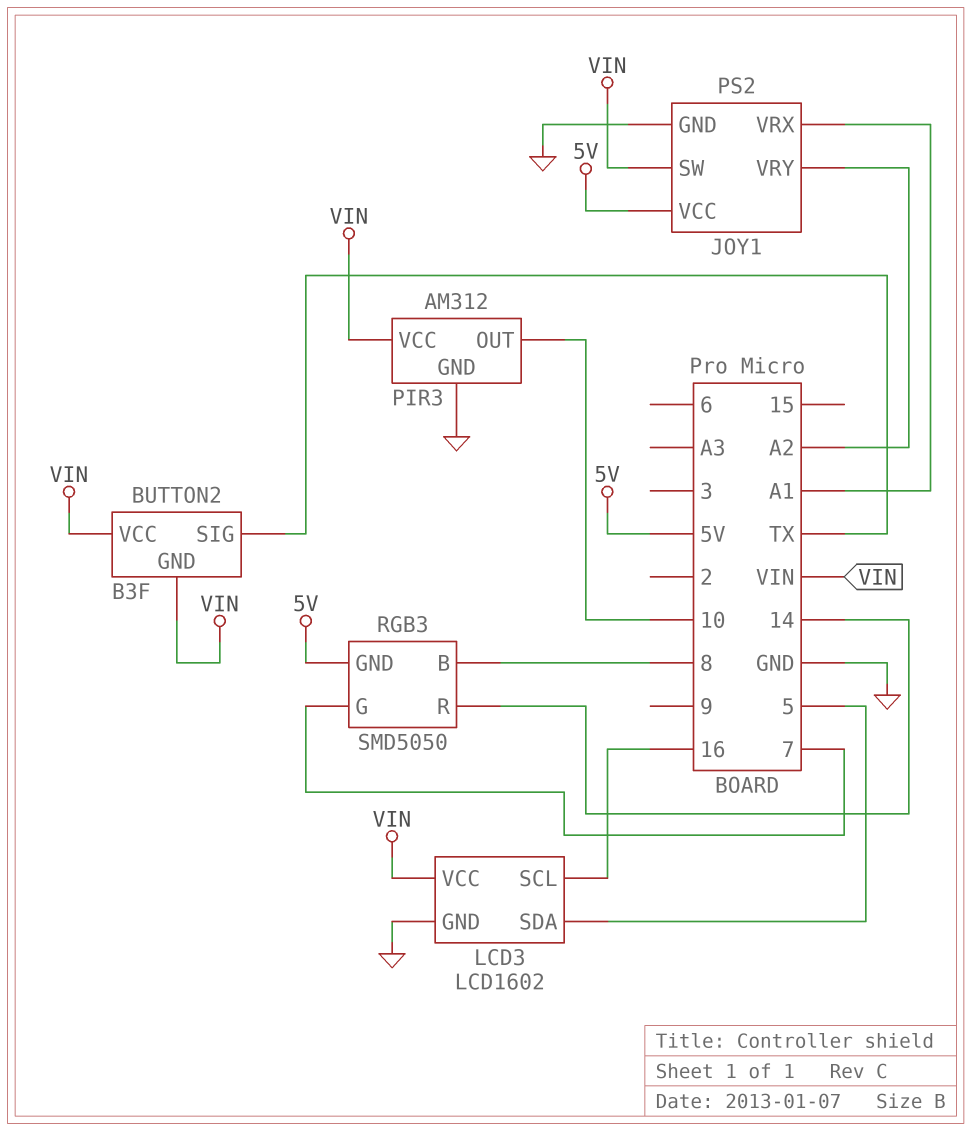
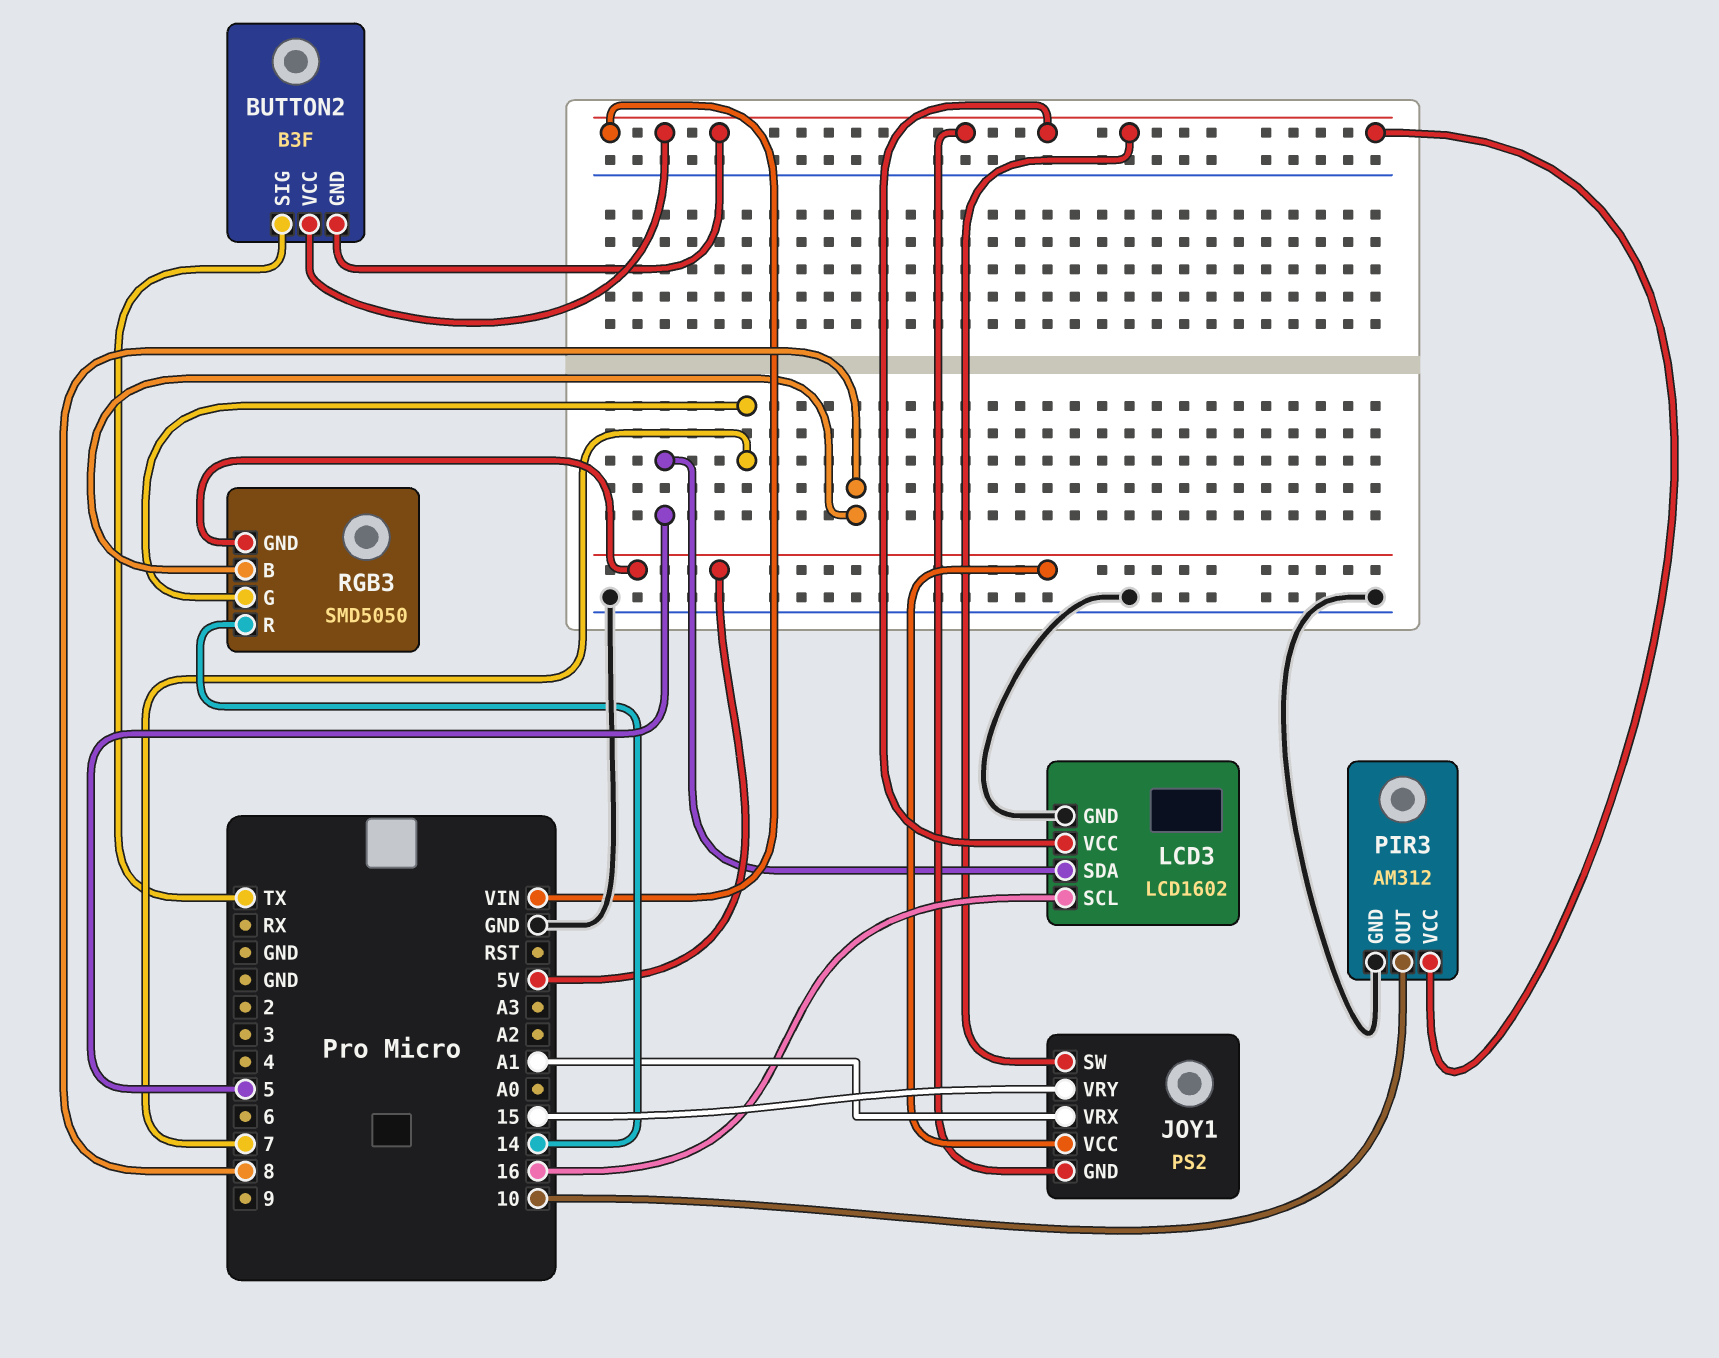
JOY1 pin GND: GND -> VIN
JOY1 pin VRY: A2 -> 15

